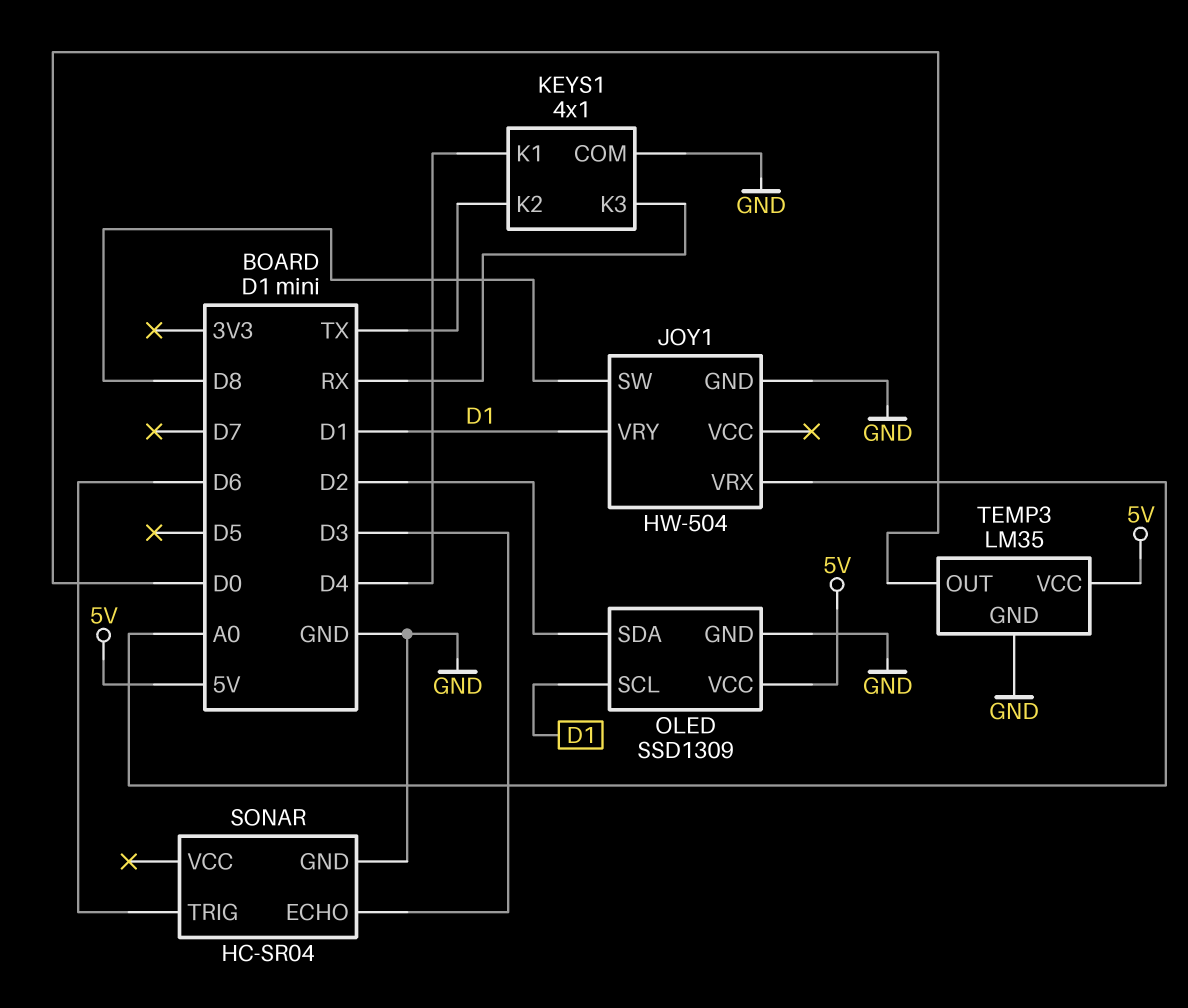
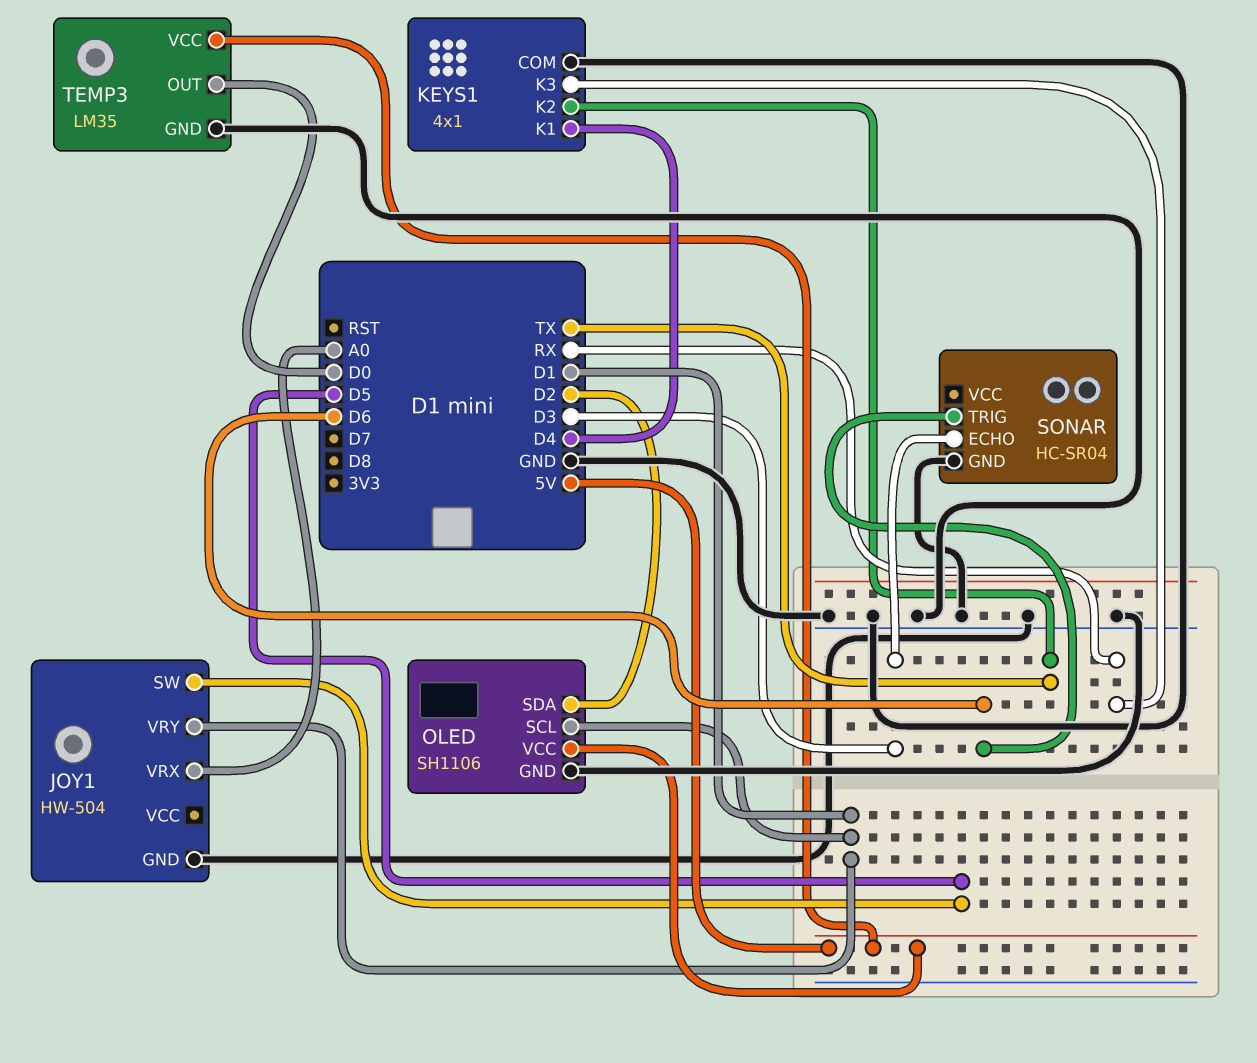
JOY1 pin SW: D8 -> D5
OLED: SSD1309 -> SH1106

